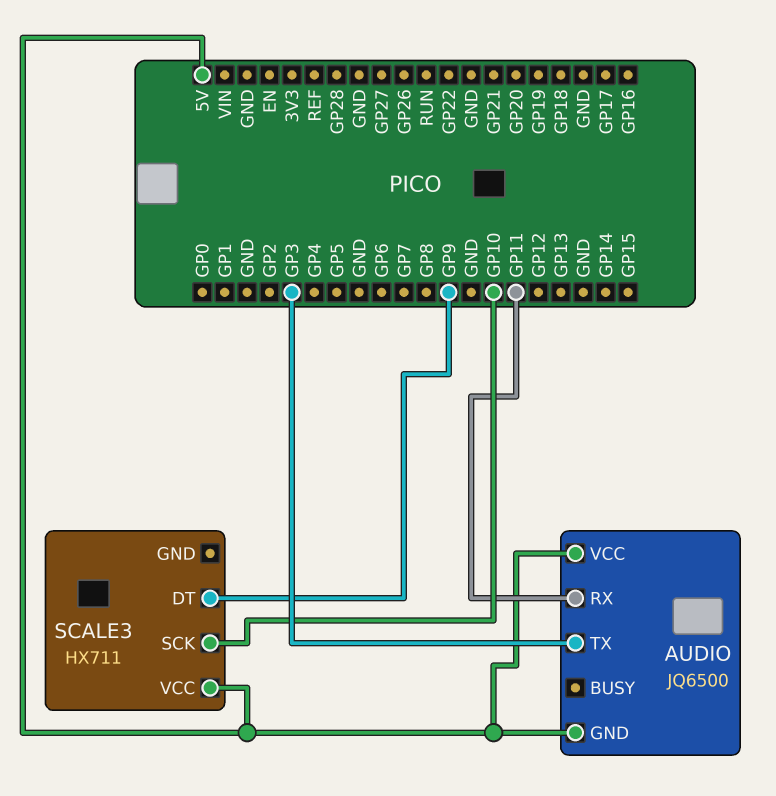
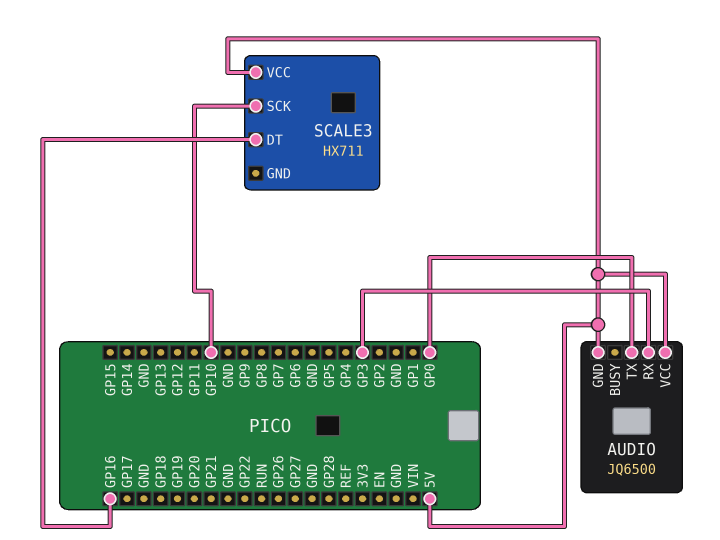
AUDIO pin RX: GP11 -> GP3
AUDIO pin TX: GP3 -> GP0
SCALE3 pin DT: GP9 -> GP16

